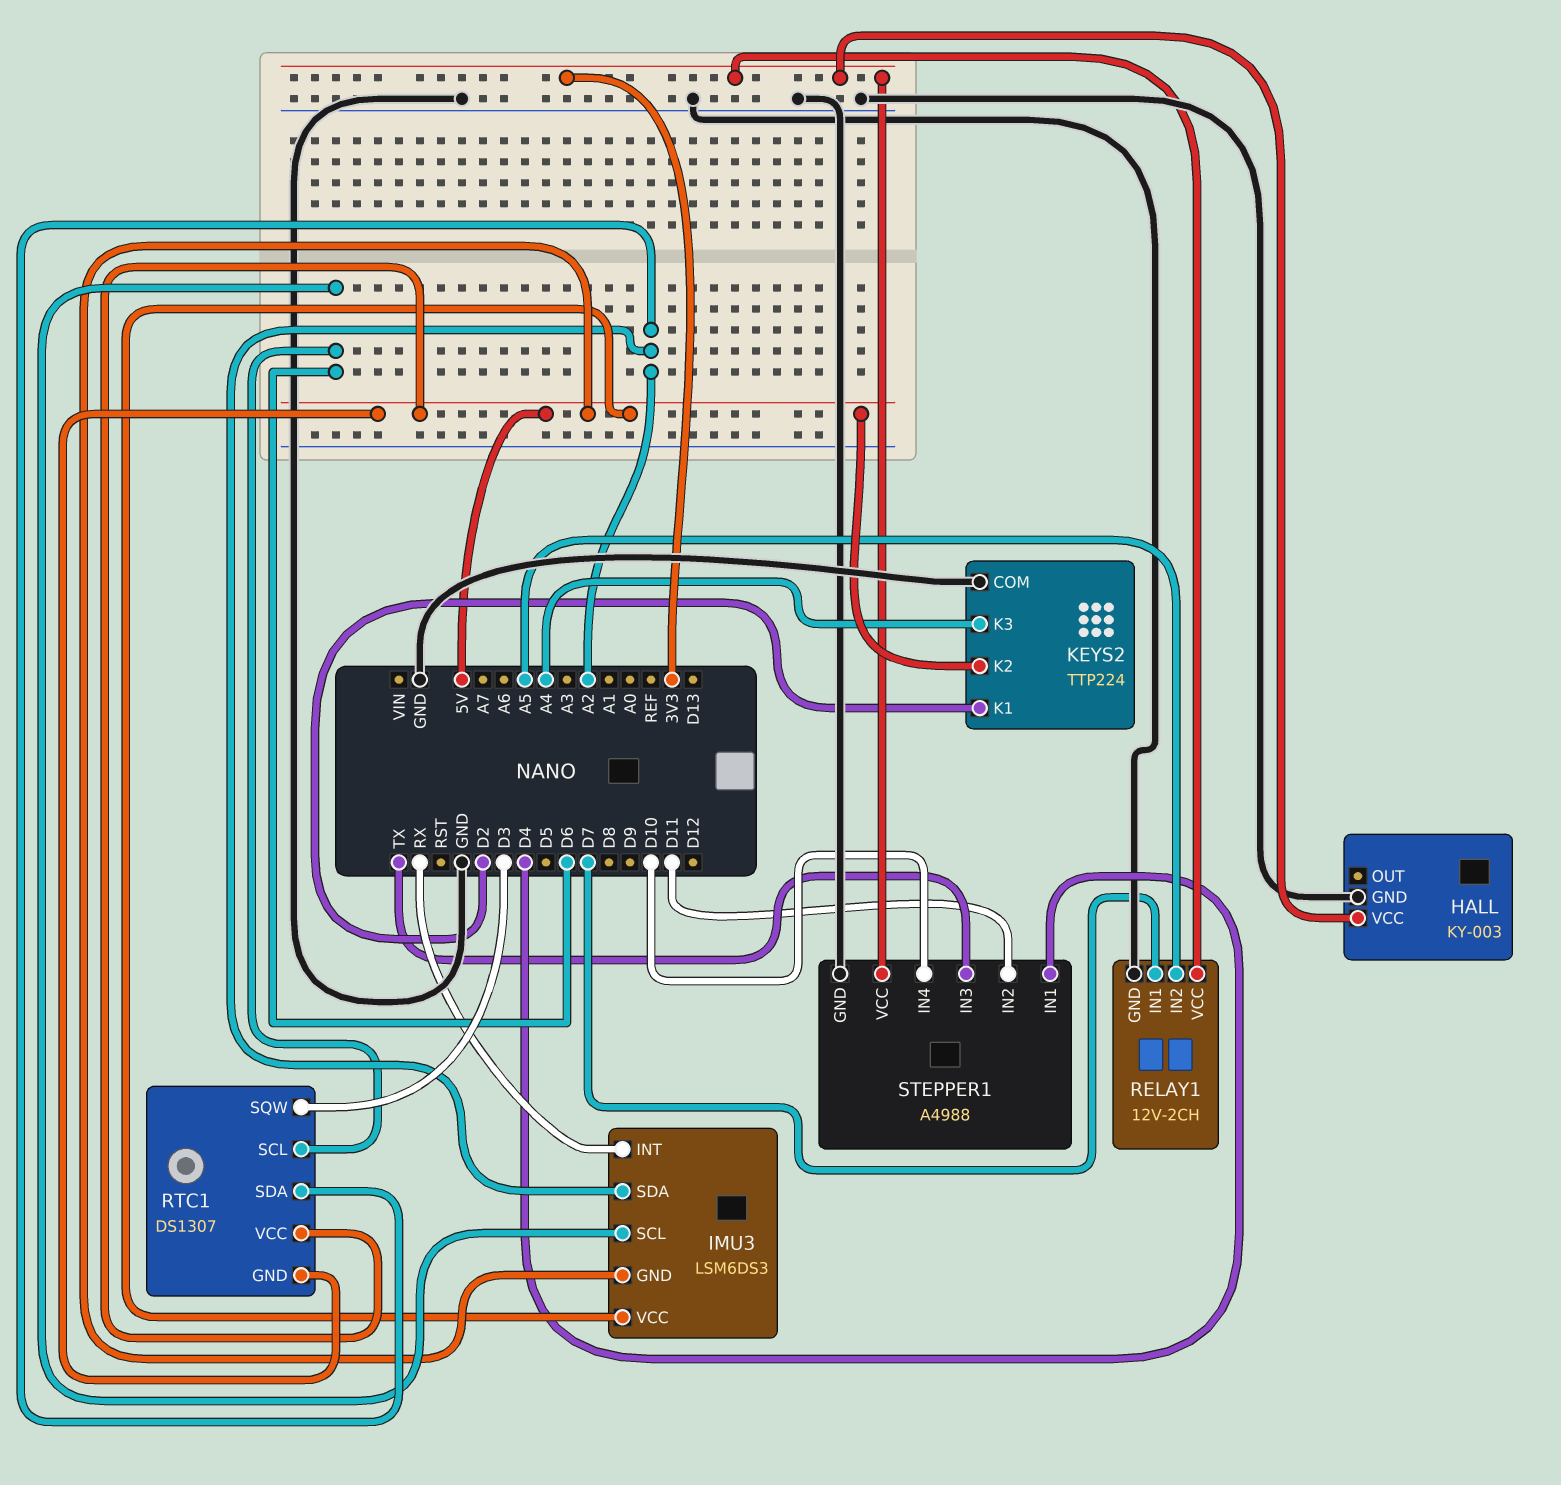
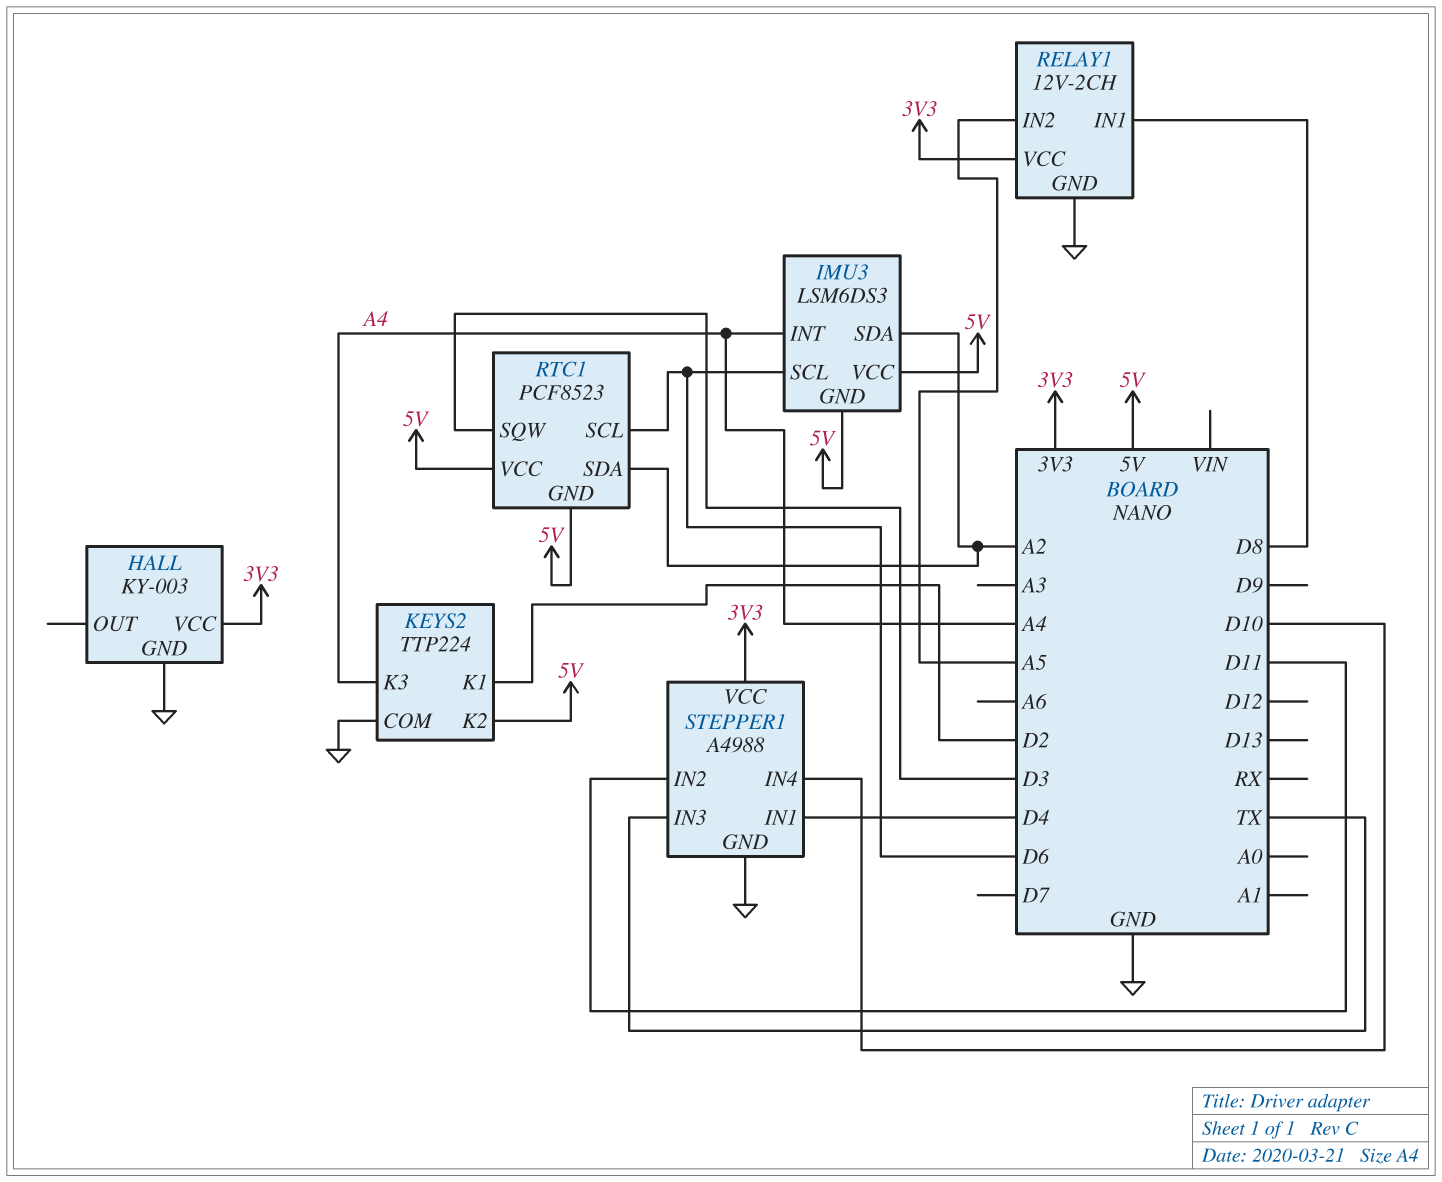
IMU3 pin INT: RX -> A4
RELAY1 pin IN1: D7 -> D8
RTC1: DS1307 -> PCF8523

